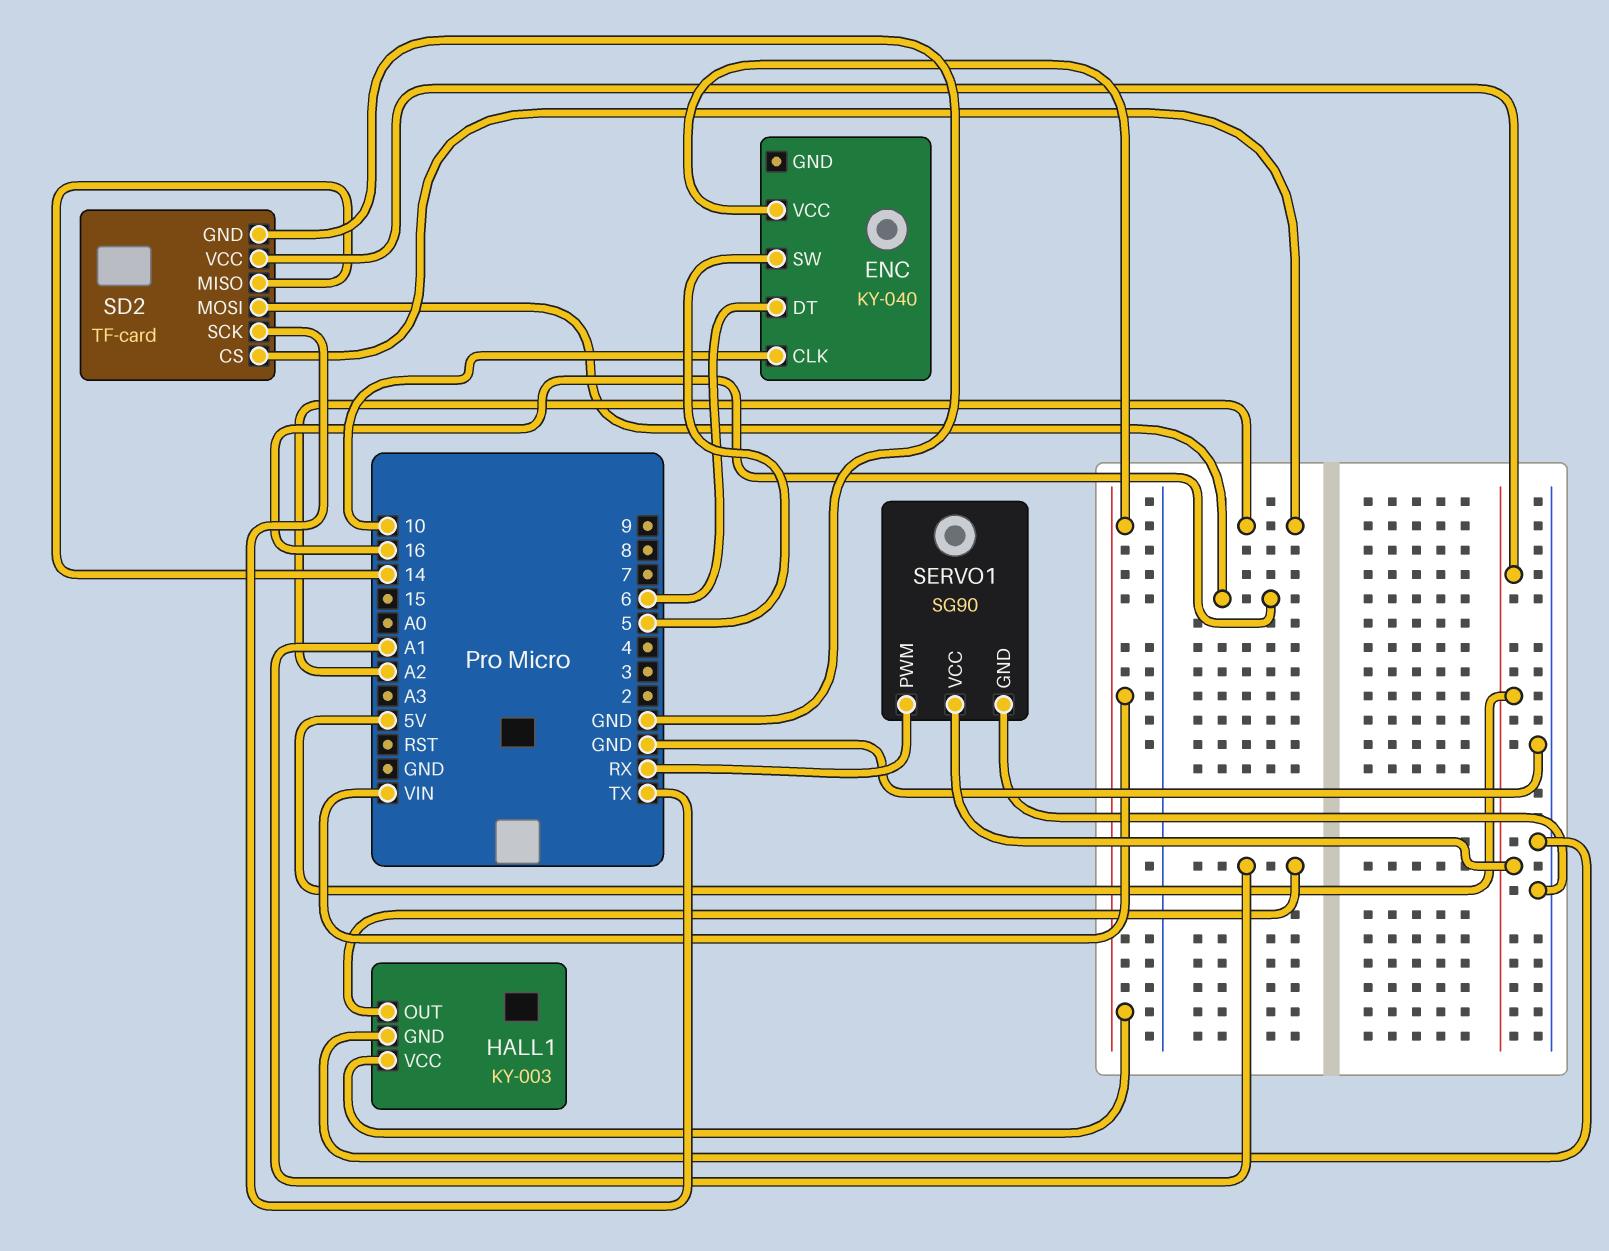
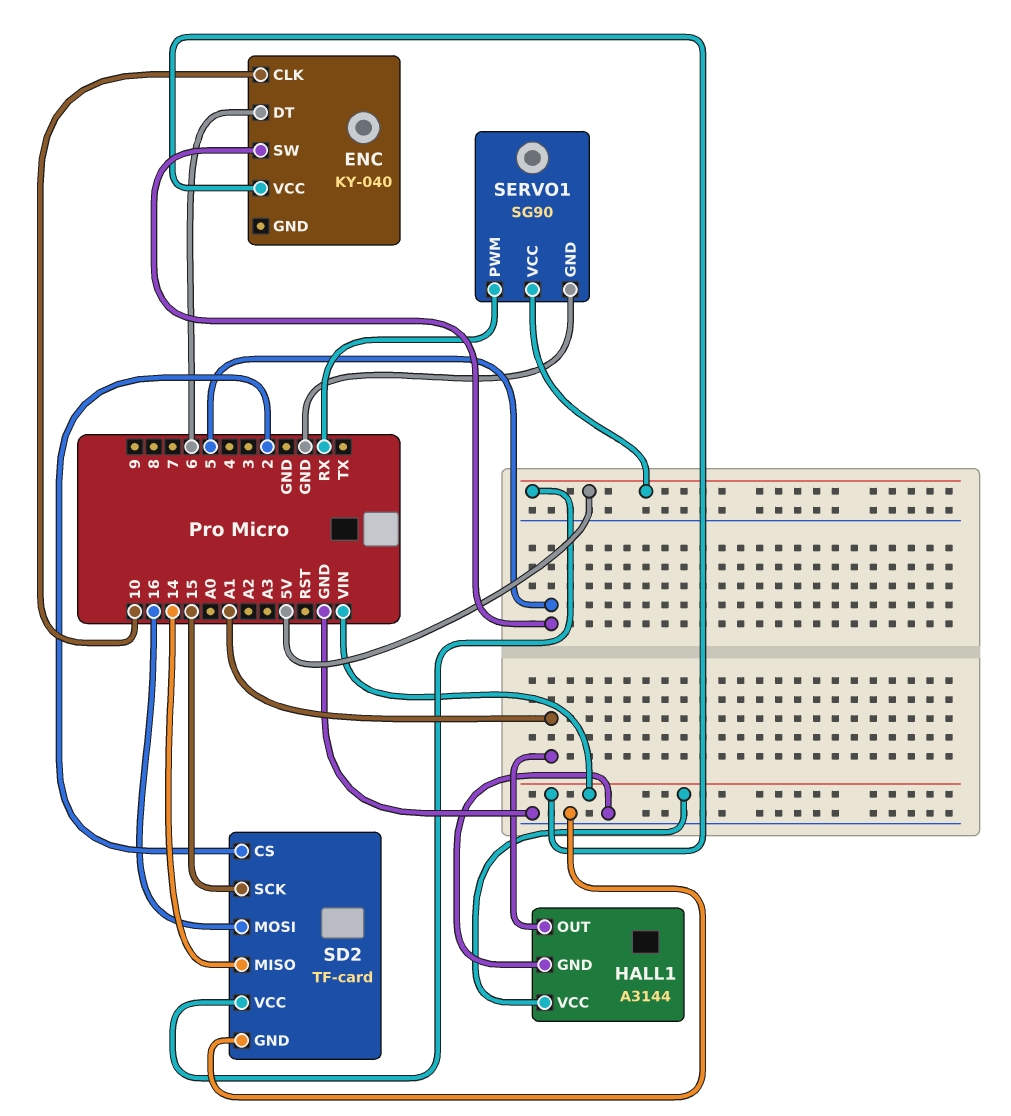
HALL1: KY-003 -> A3144
SD2 pin CS: A2 -> 2
SD2 pin SCK: TX -> 15

